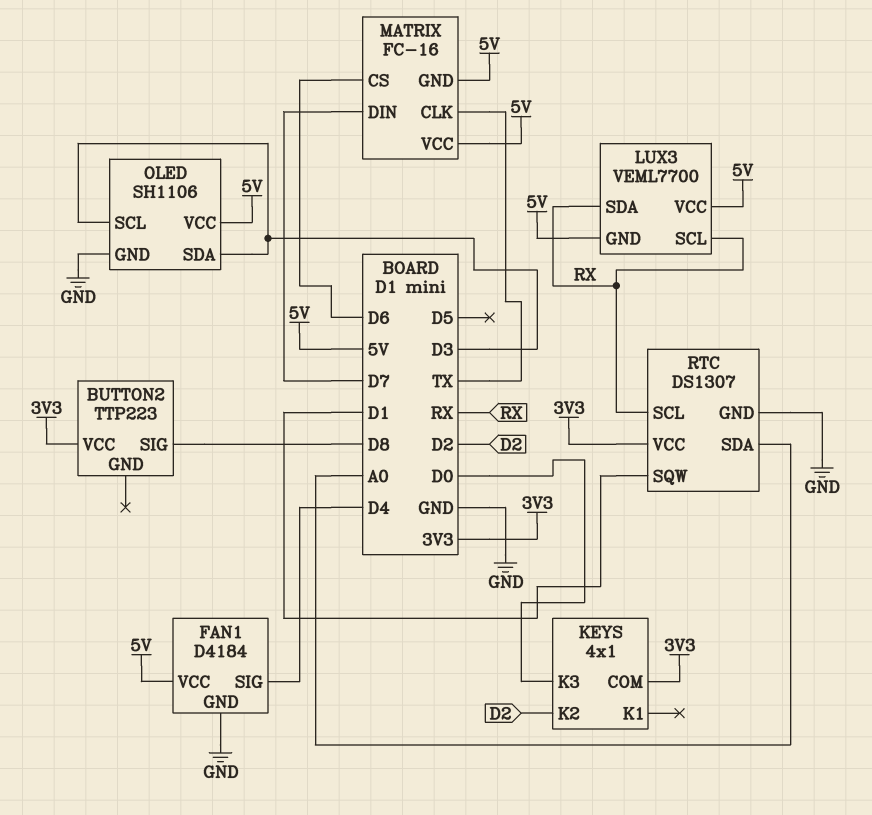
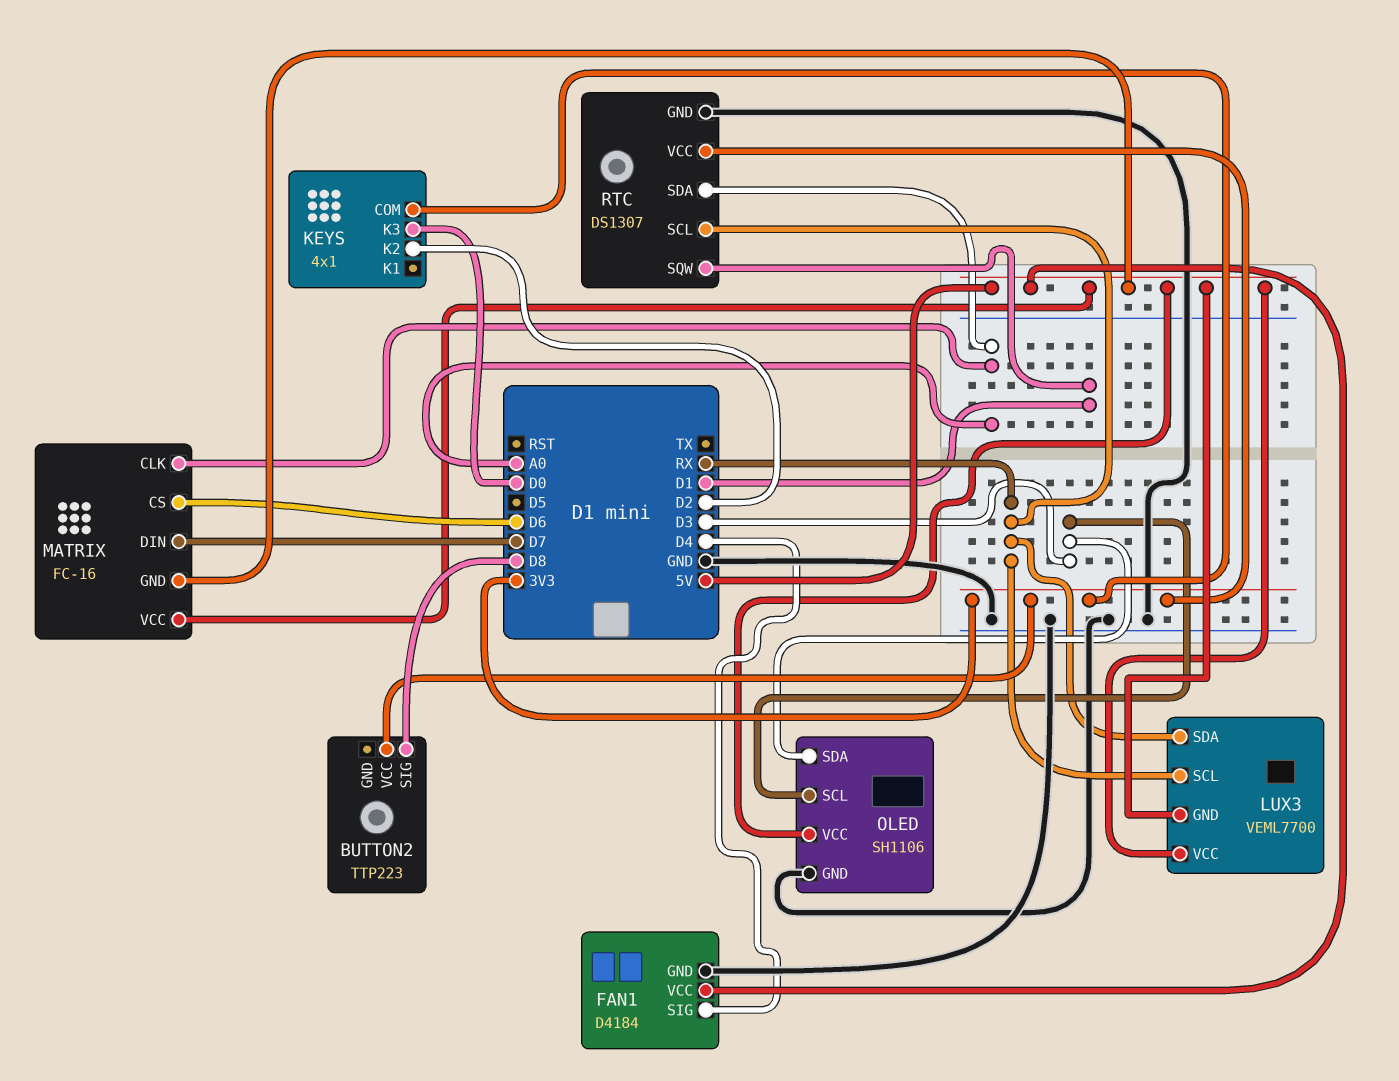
MATRIX pin CLK: TX -> A0

